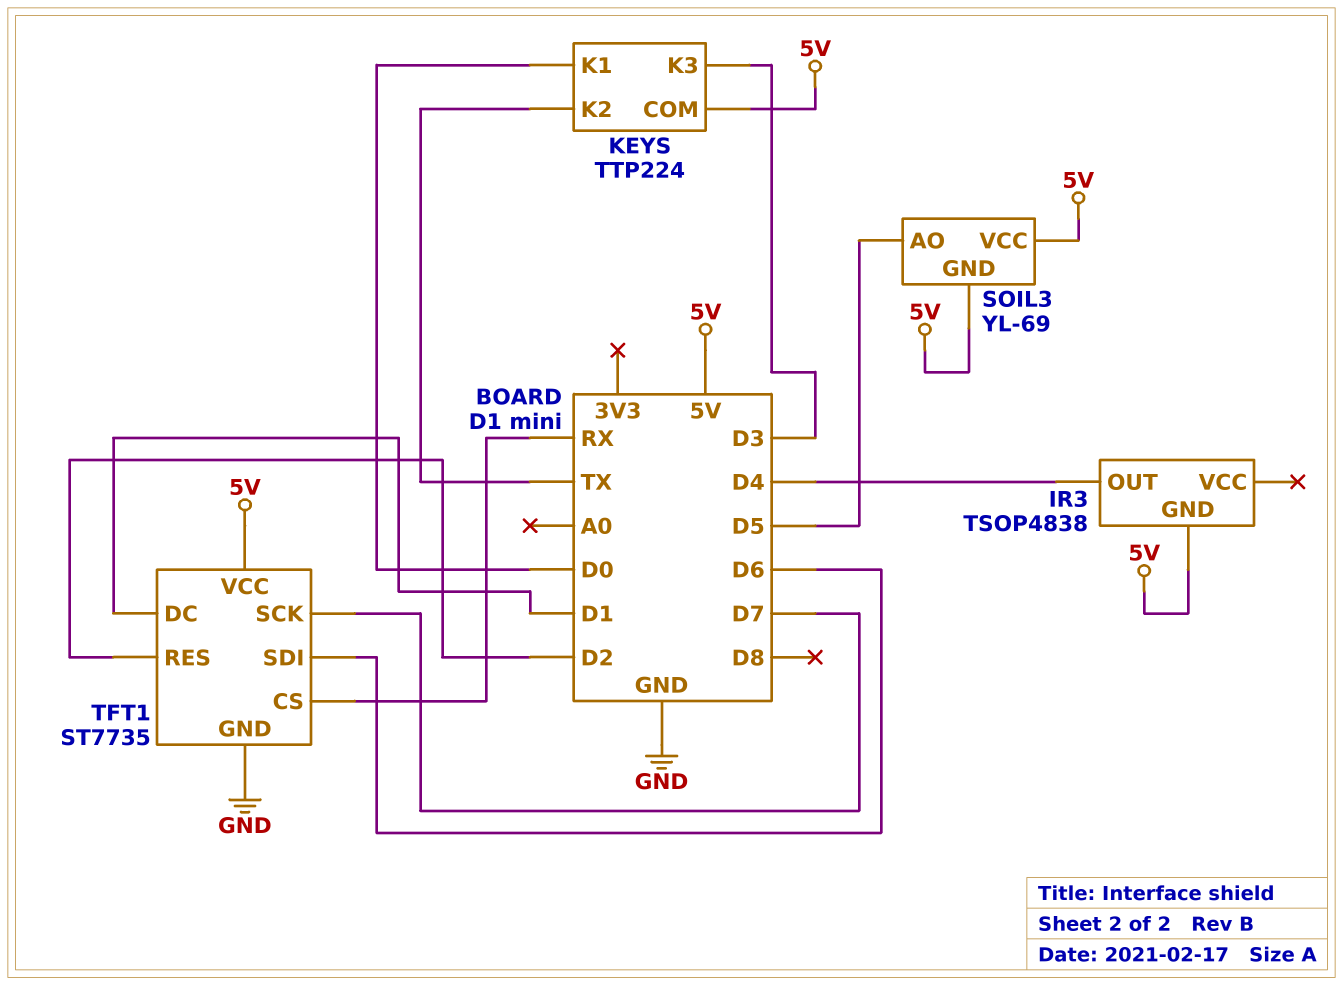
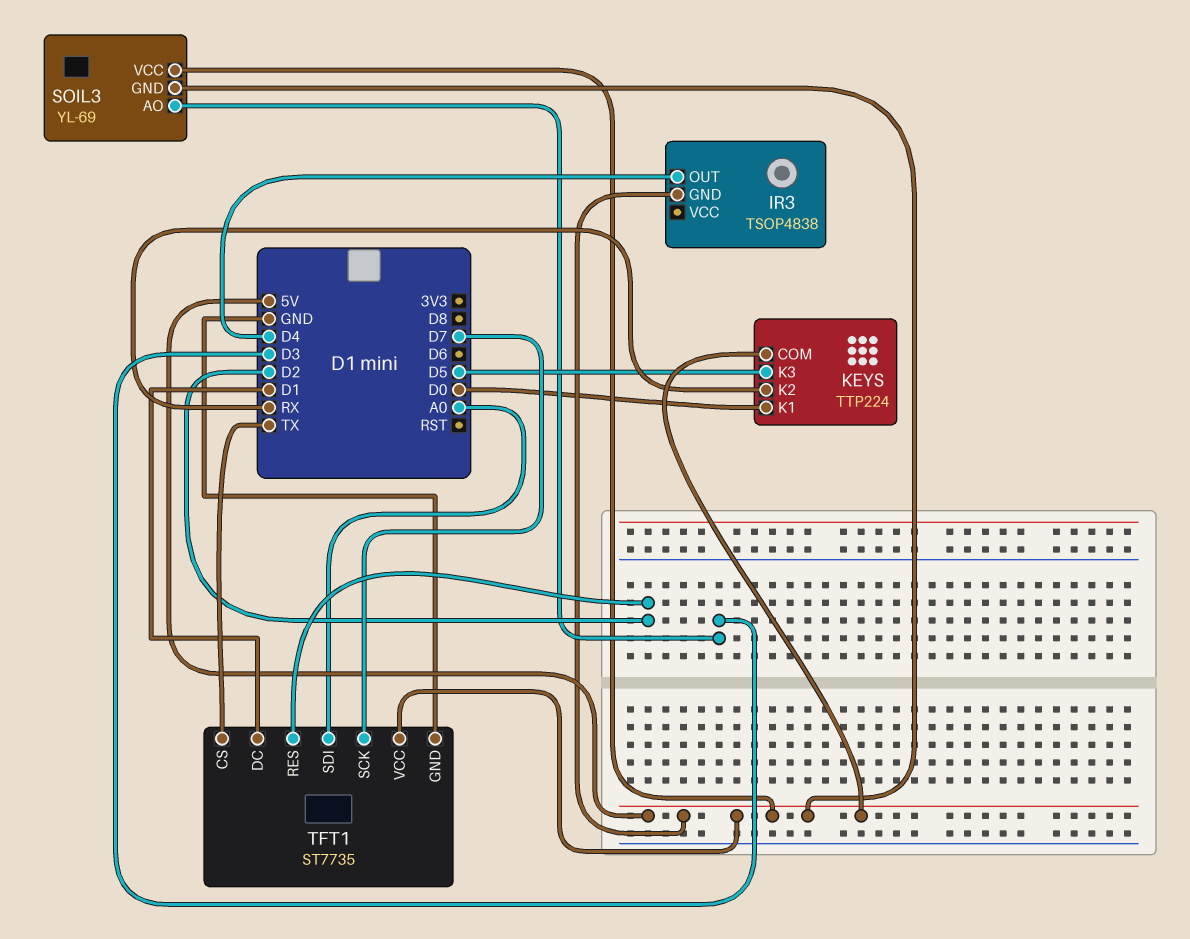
KEYS pin K2: TX -> RX
KEYS pin K3: D3 -> D5
SOIL3 pin AO: D5 -> D3
TFT1 pin CS: RX -> TX
TFT1 pin SDI: D6 -> A0

